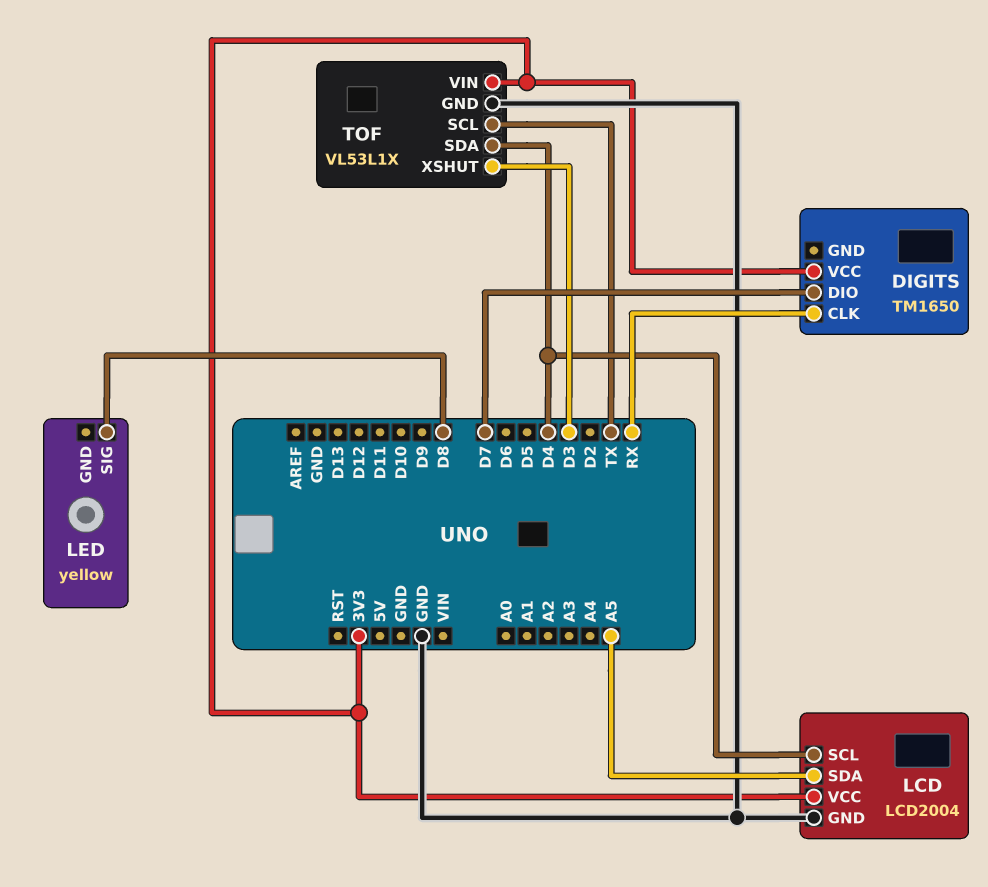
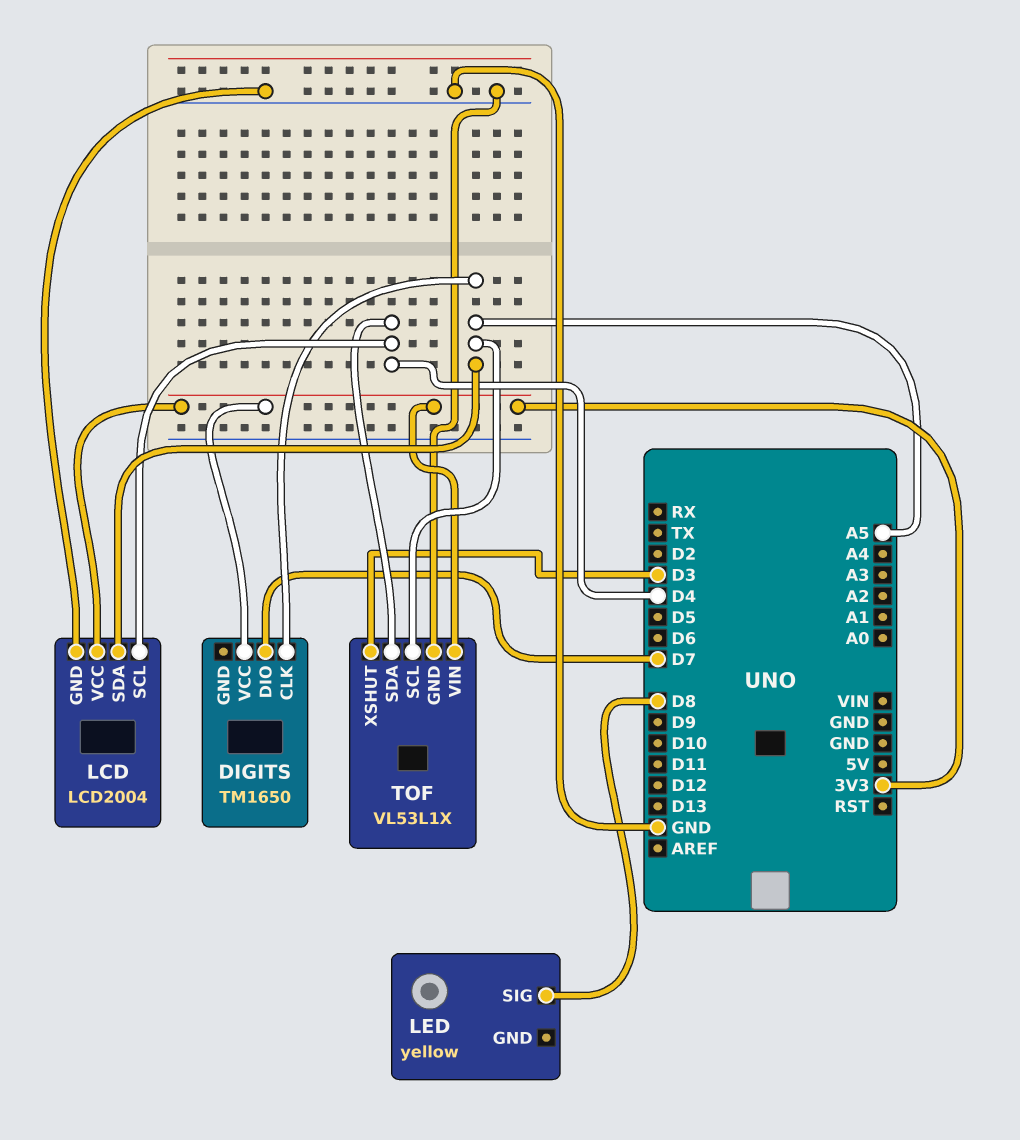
DIGITS pin CLK: RX -> A5
TOF pin SCL: TX -> A5

